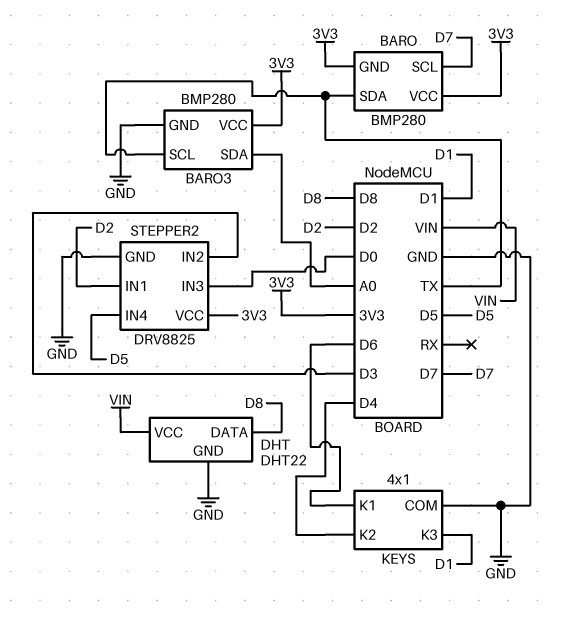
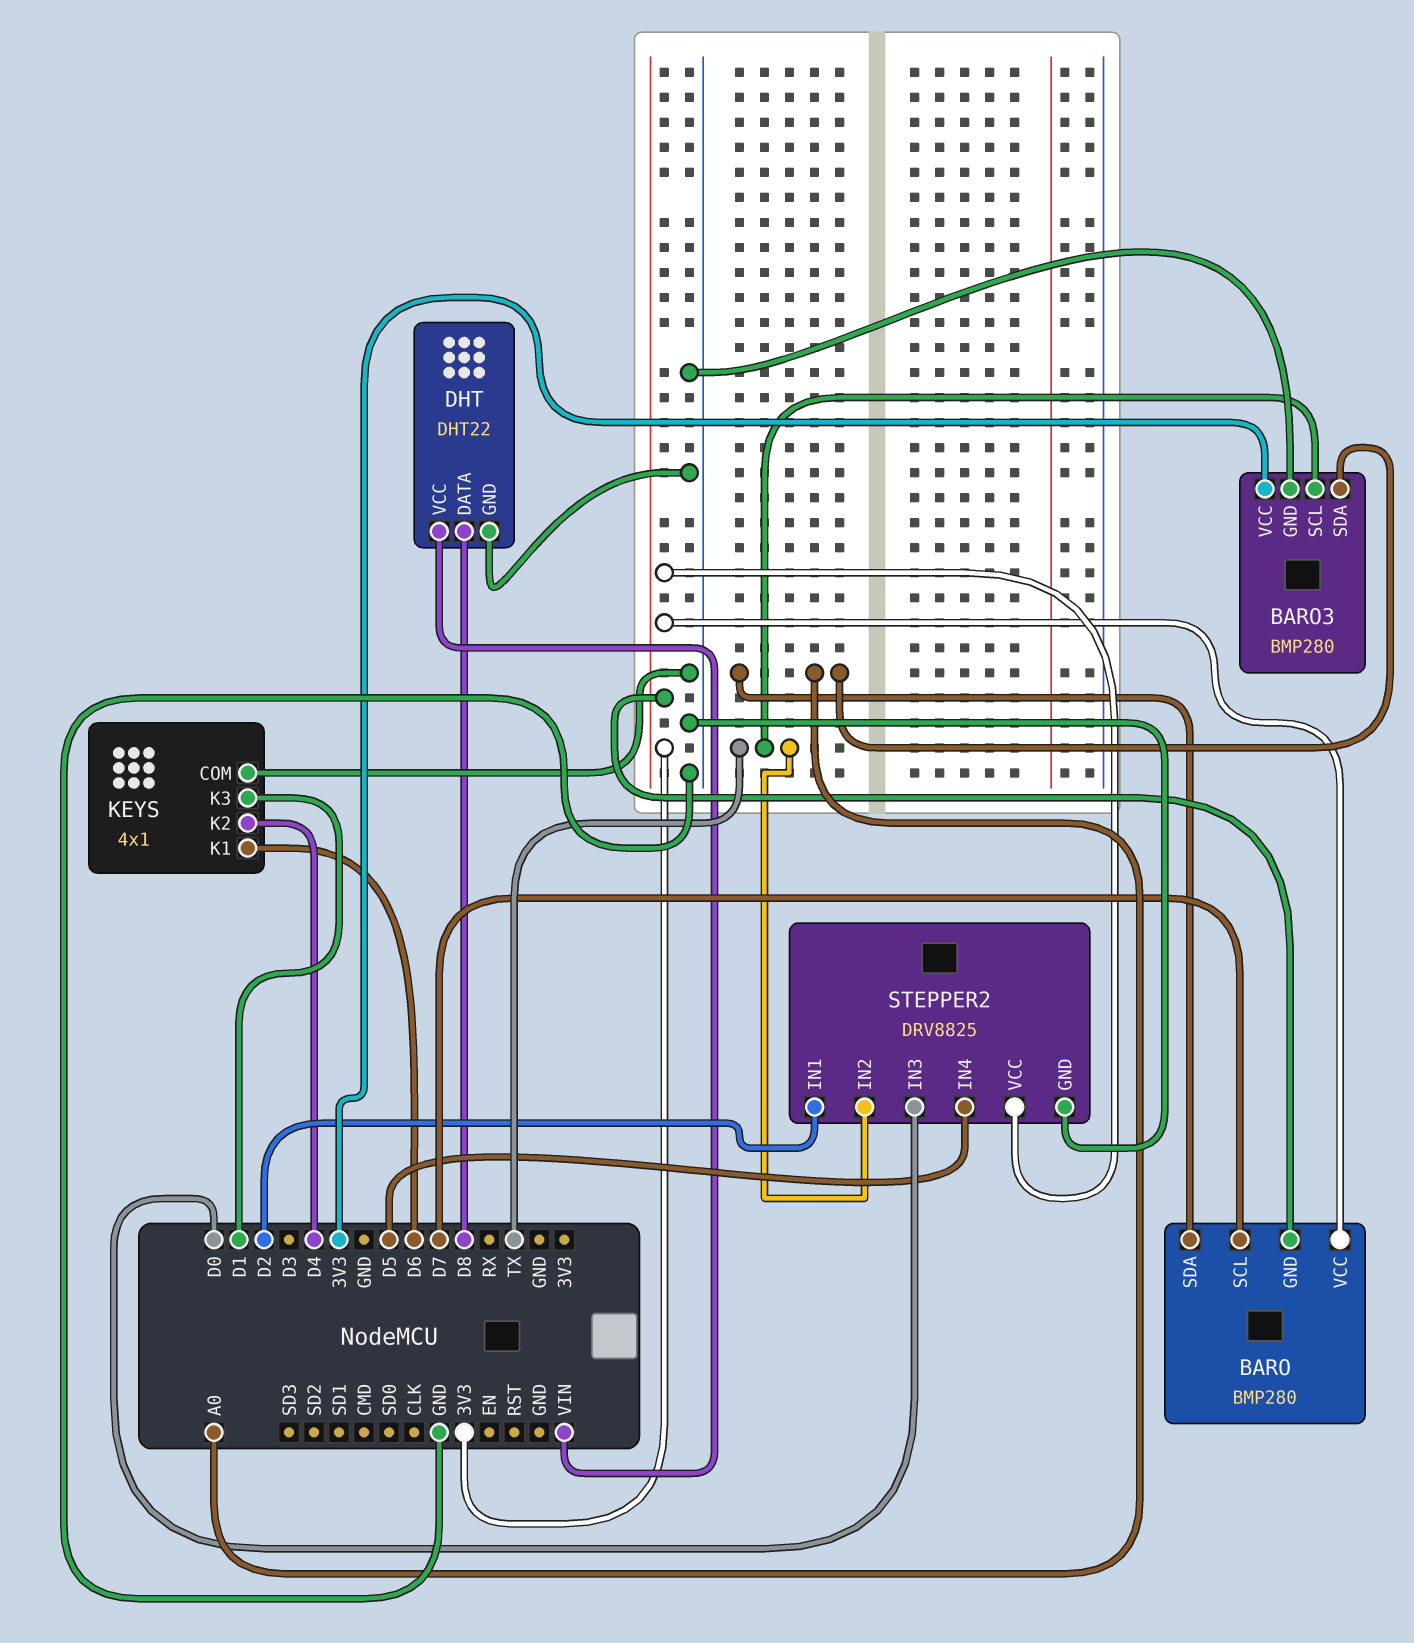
BARO pin SDA: TX -> A0
STEPPER2 pin IN2: D3 -> TX

